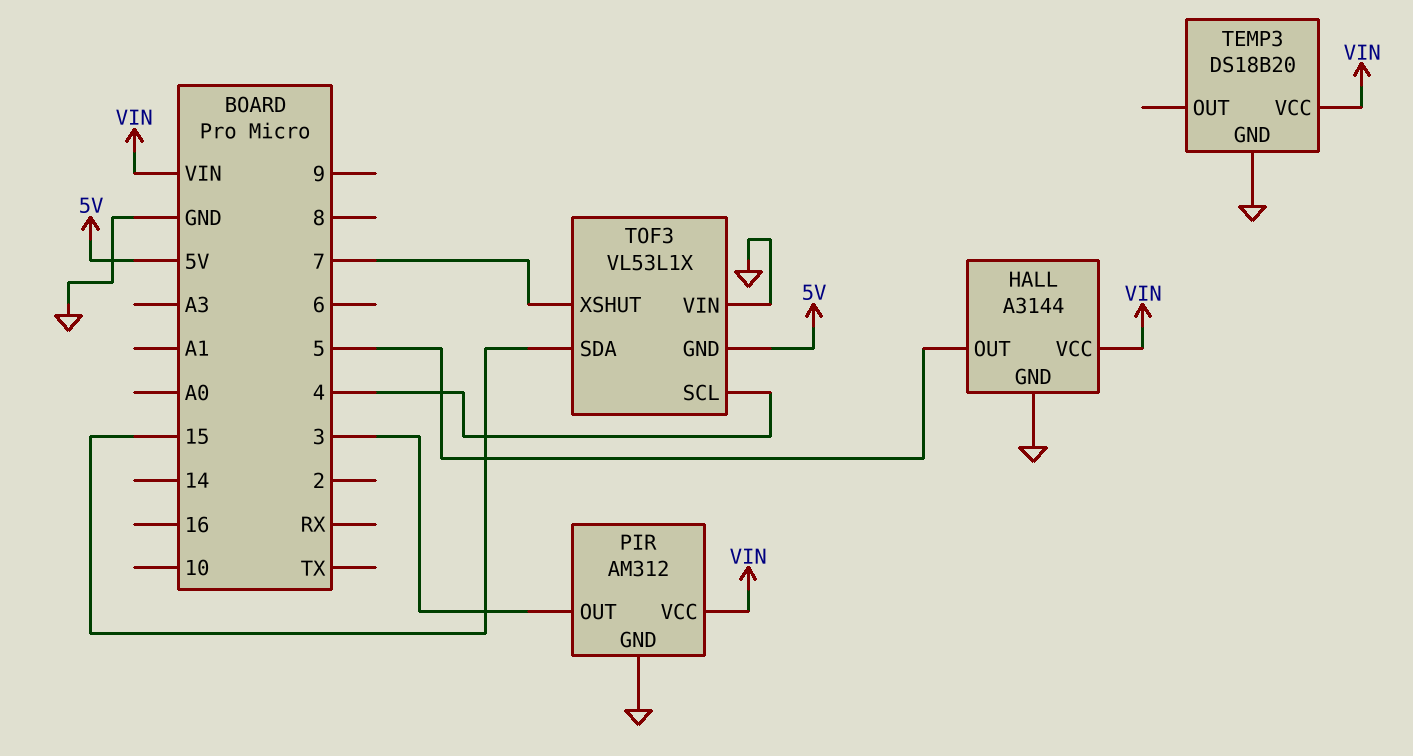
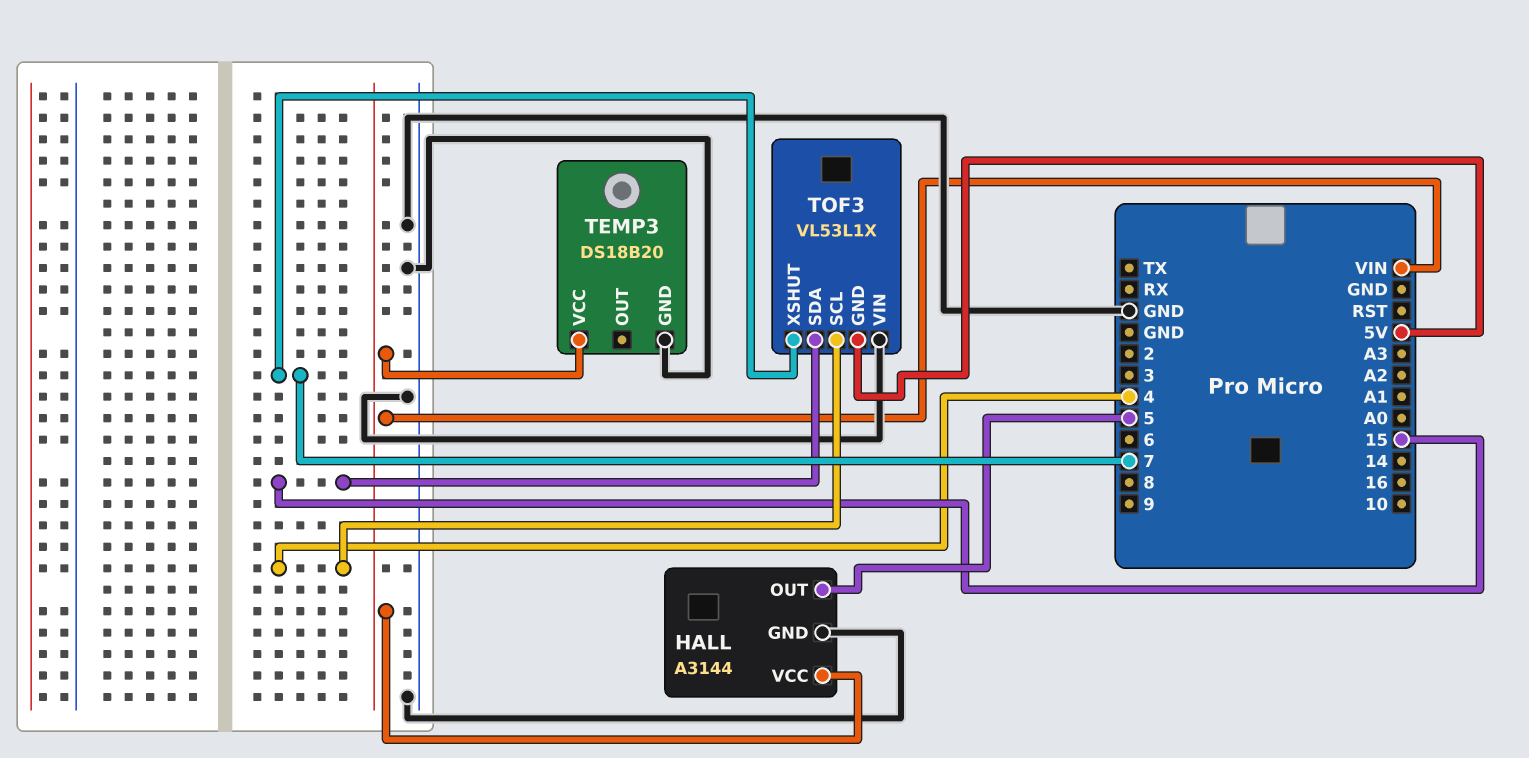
PIR: AM312 -> none
PIR pin GND: GND -> none
PIR pin OUT: 3 -> none
PIR pin VCC: VIN -> none

